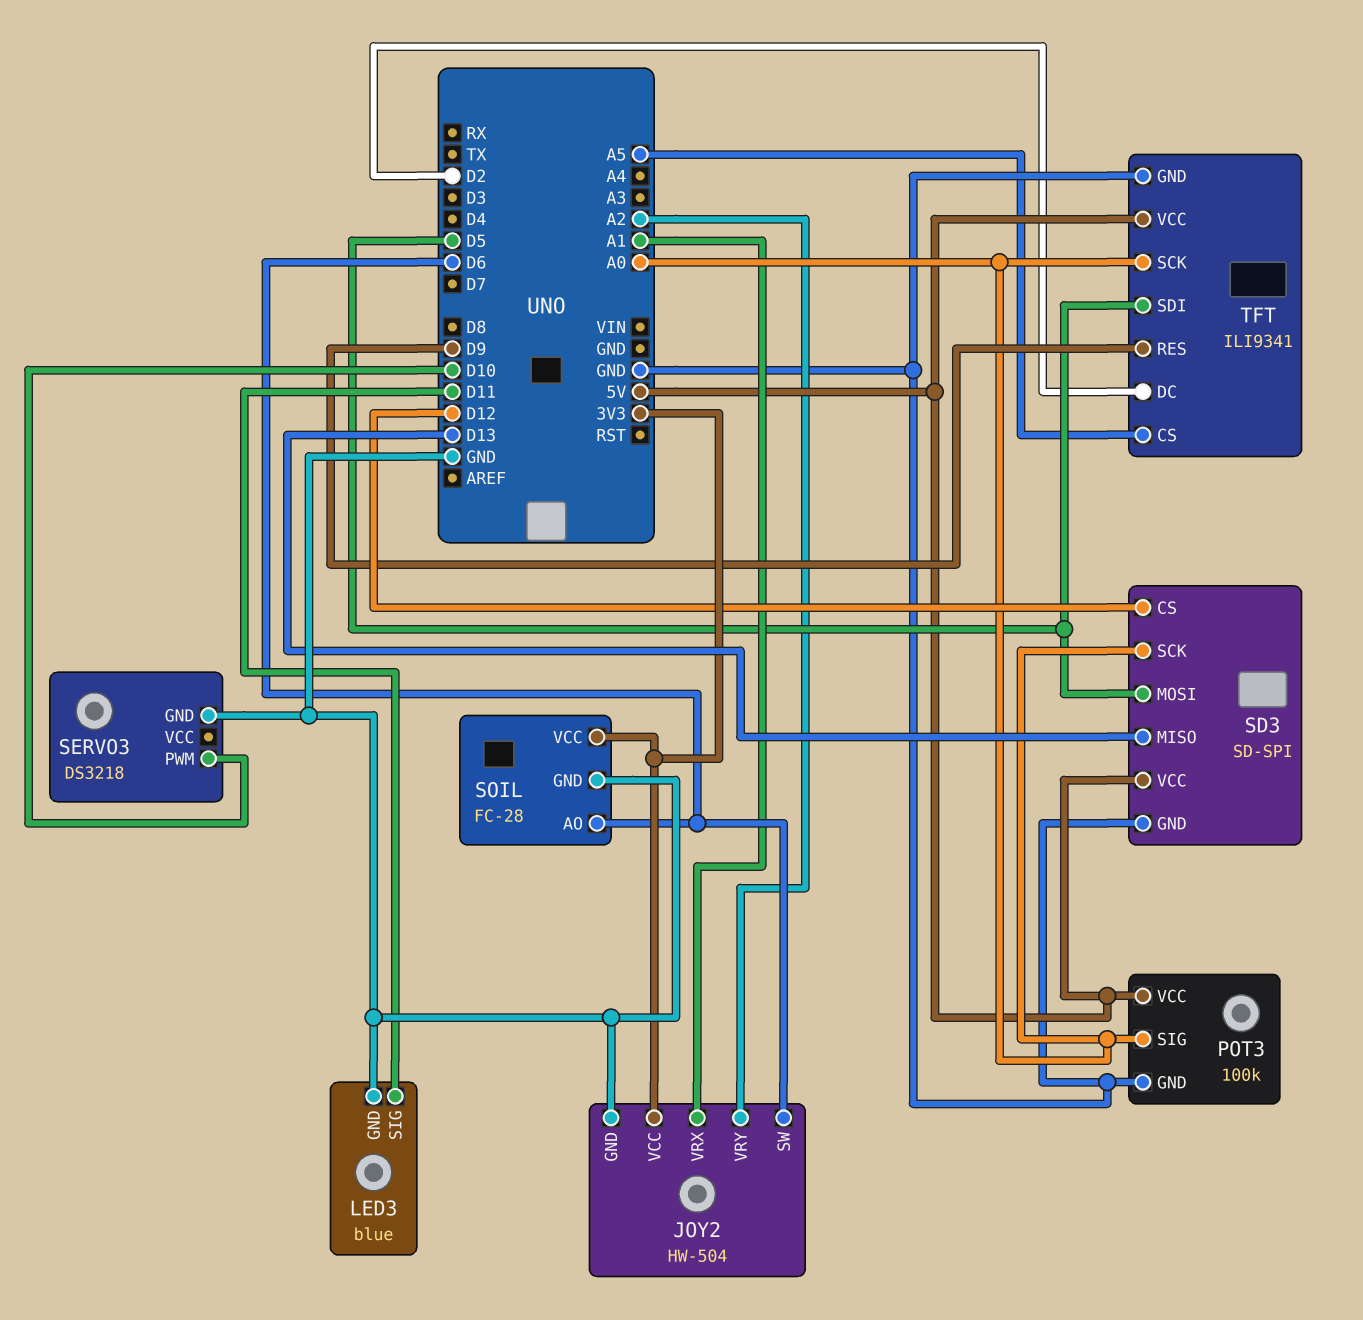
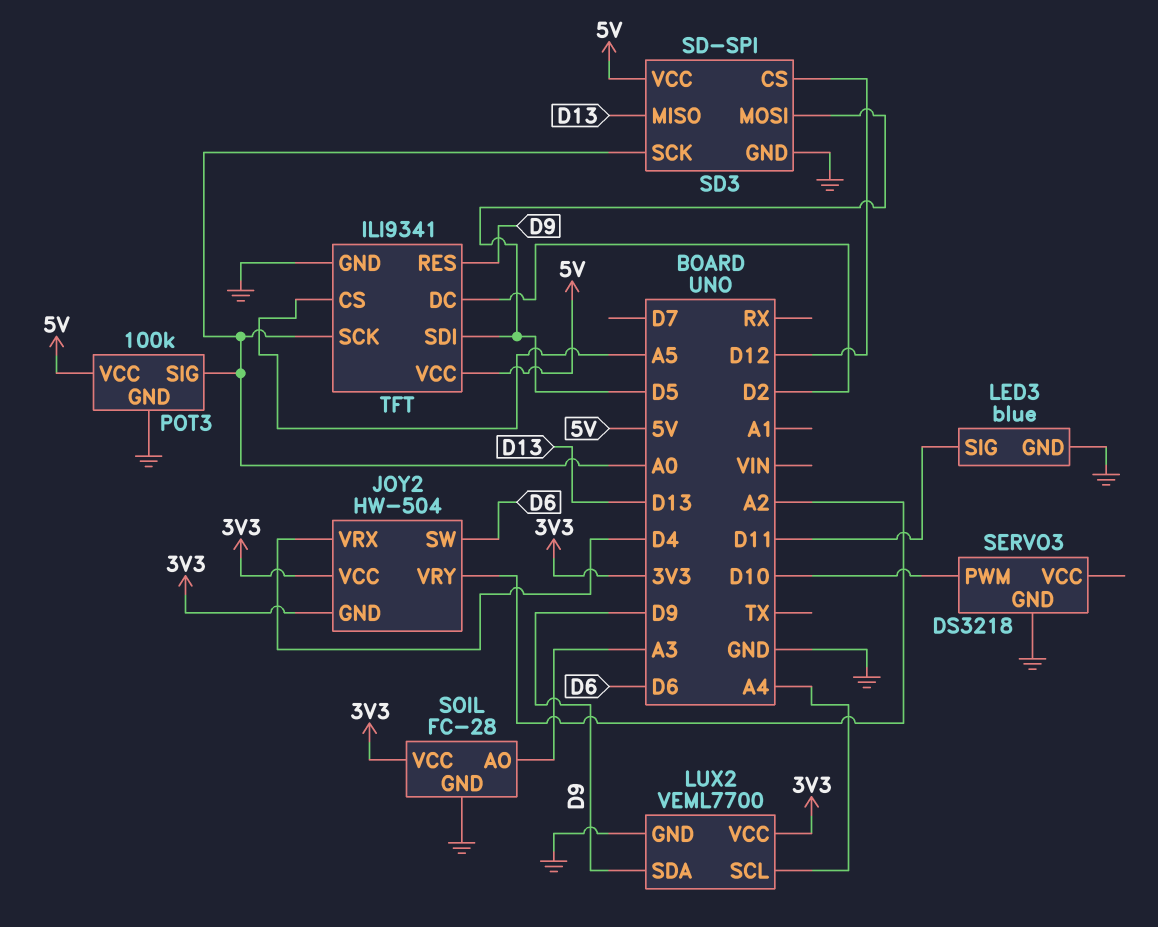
JOY2 pin GND: GND -> 3V3
JOY2 pin VRX: A1 -> D4
LUX2: none -> VEML7700
LUX2 pin GND: none -> GND
LUX2 pin SCL: none -> A4
LUX2 pin SDA: none -> D9
LUX2 pin VCC: none -> 3V3
SOIL pin AO: D6 -> A3

